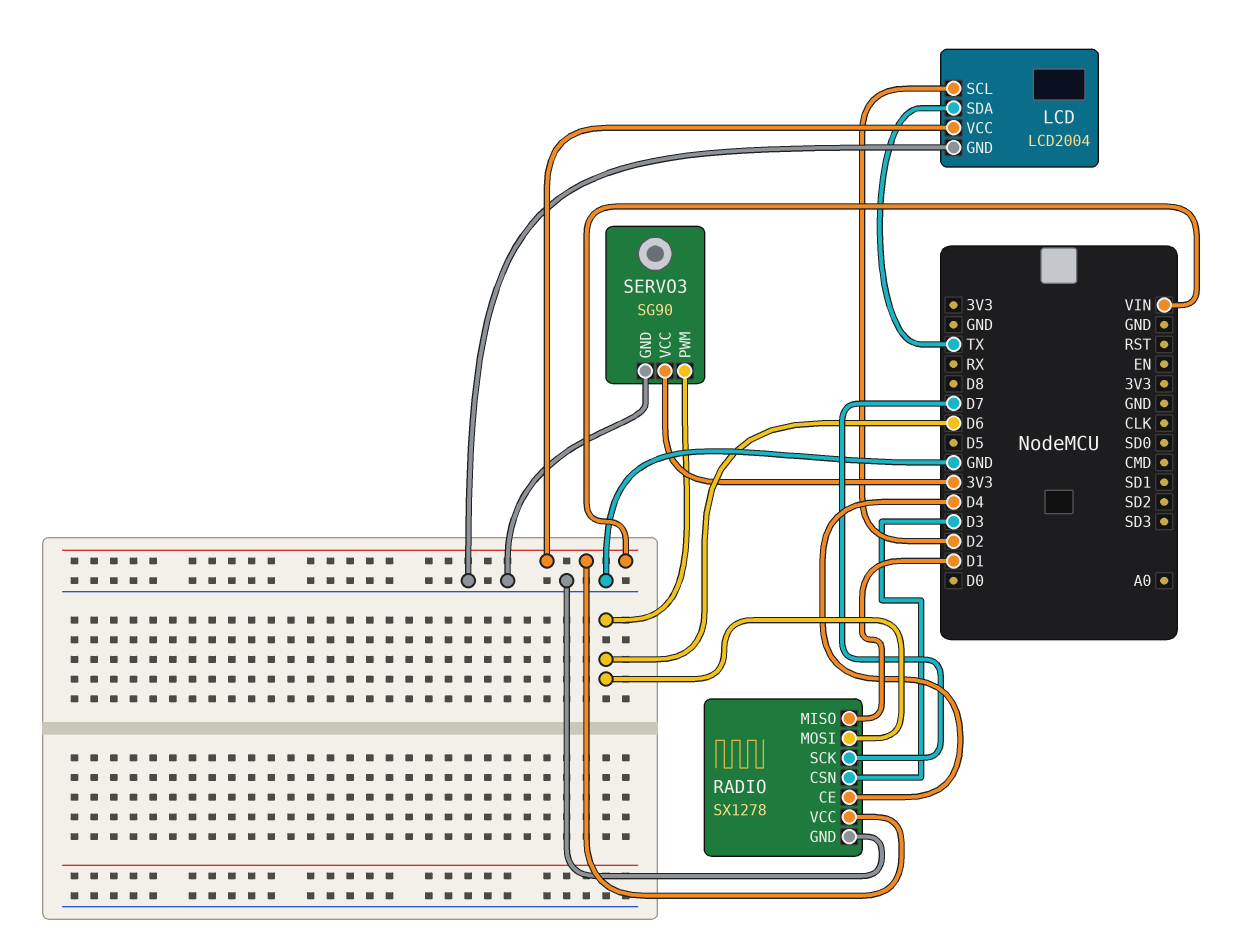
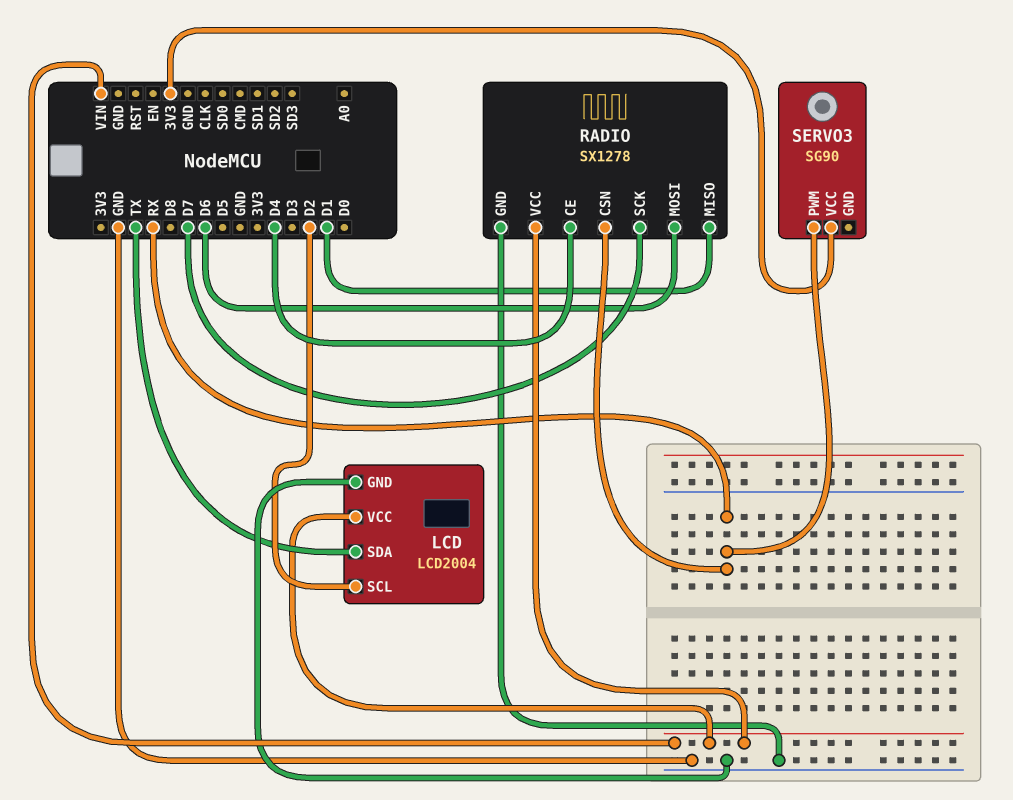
RADIO pin CSN: D3 -> RX
SERVO3 pin GND: GND -> none
SERVO3 pin PWM: D6 -> RX

